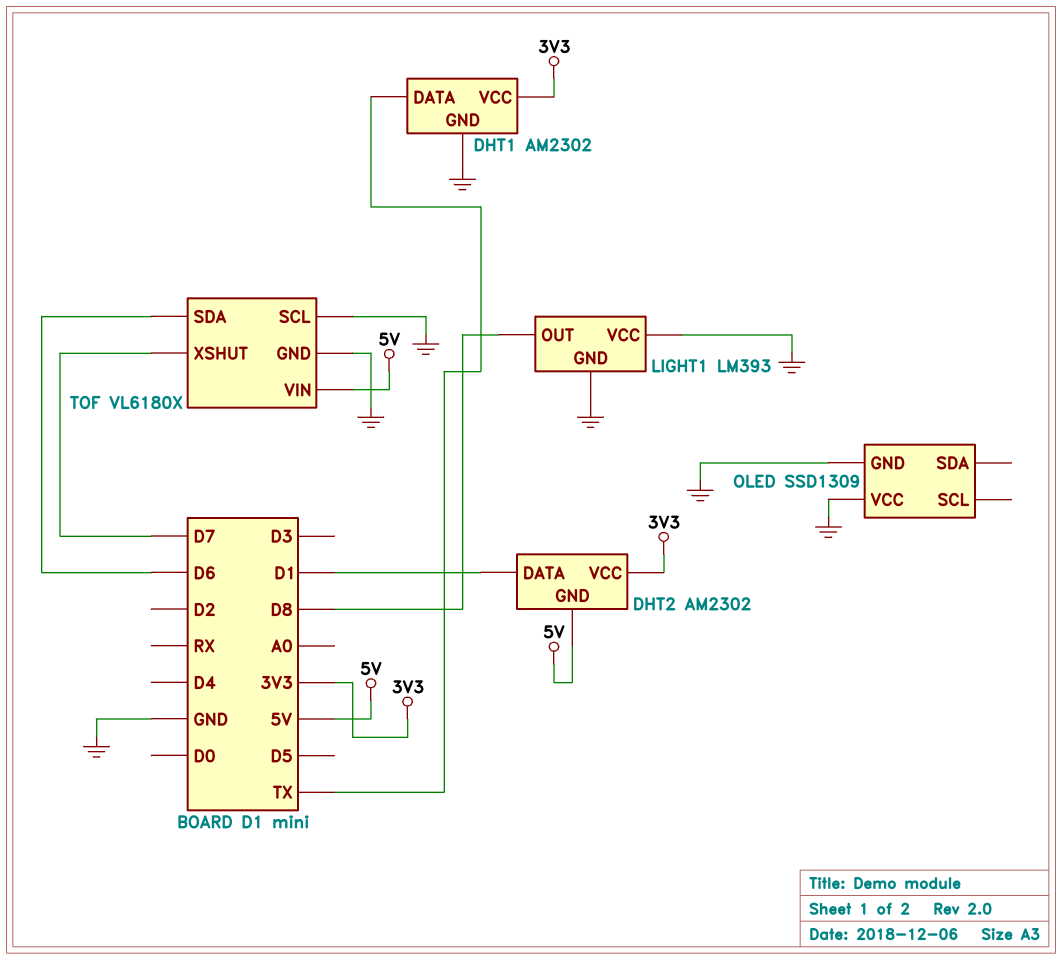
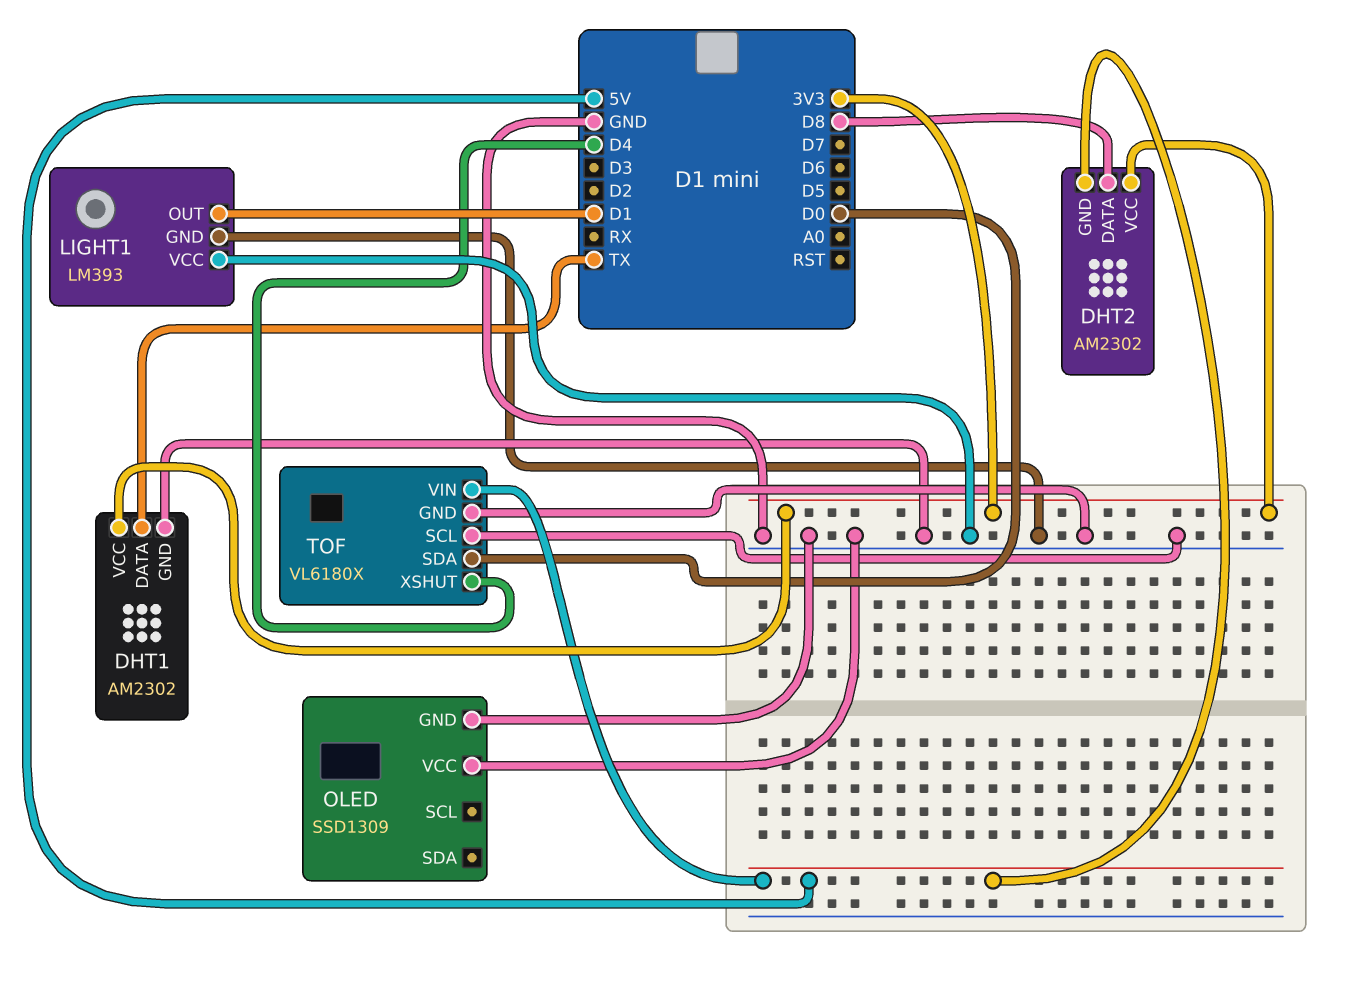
DHT2 pin DATA: D1 -> D8
LIGHT1 pin OUT: D8 -> D1
TOF pin SDA: D6 -> D0
TOF pin XSHUT: D7 -> D4

